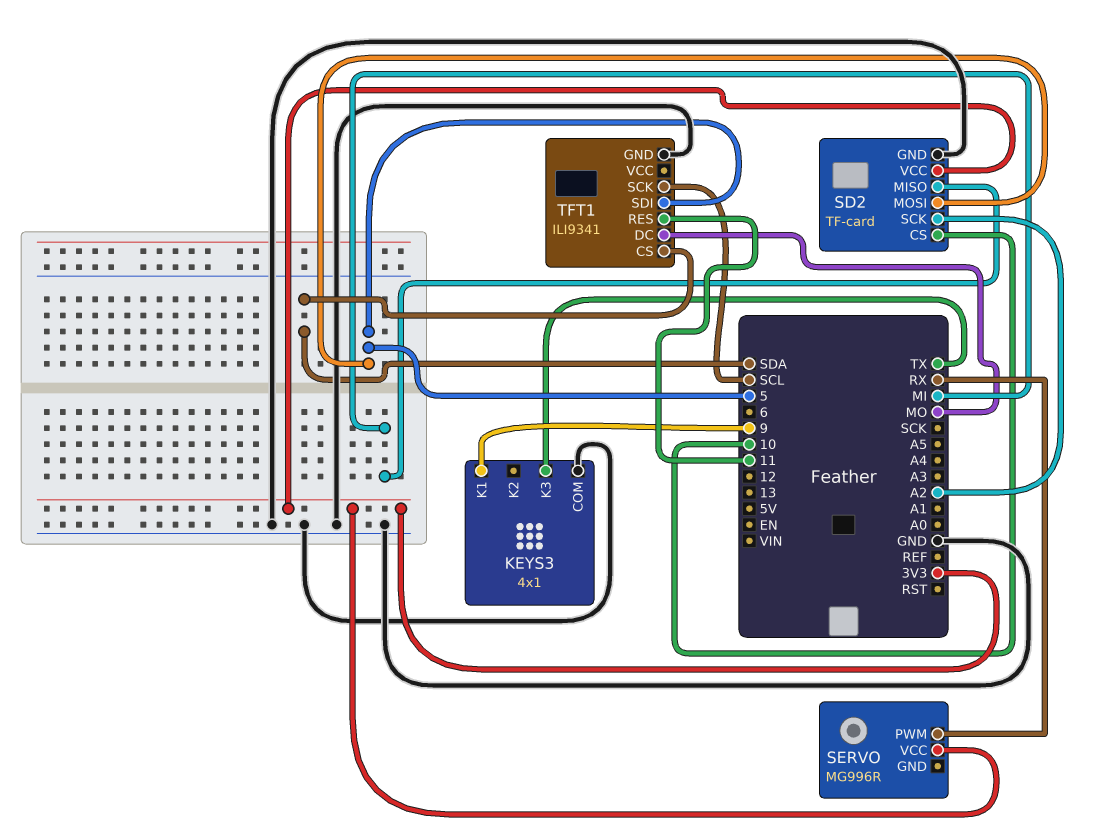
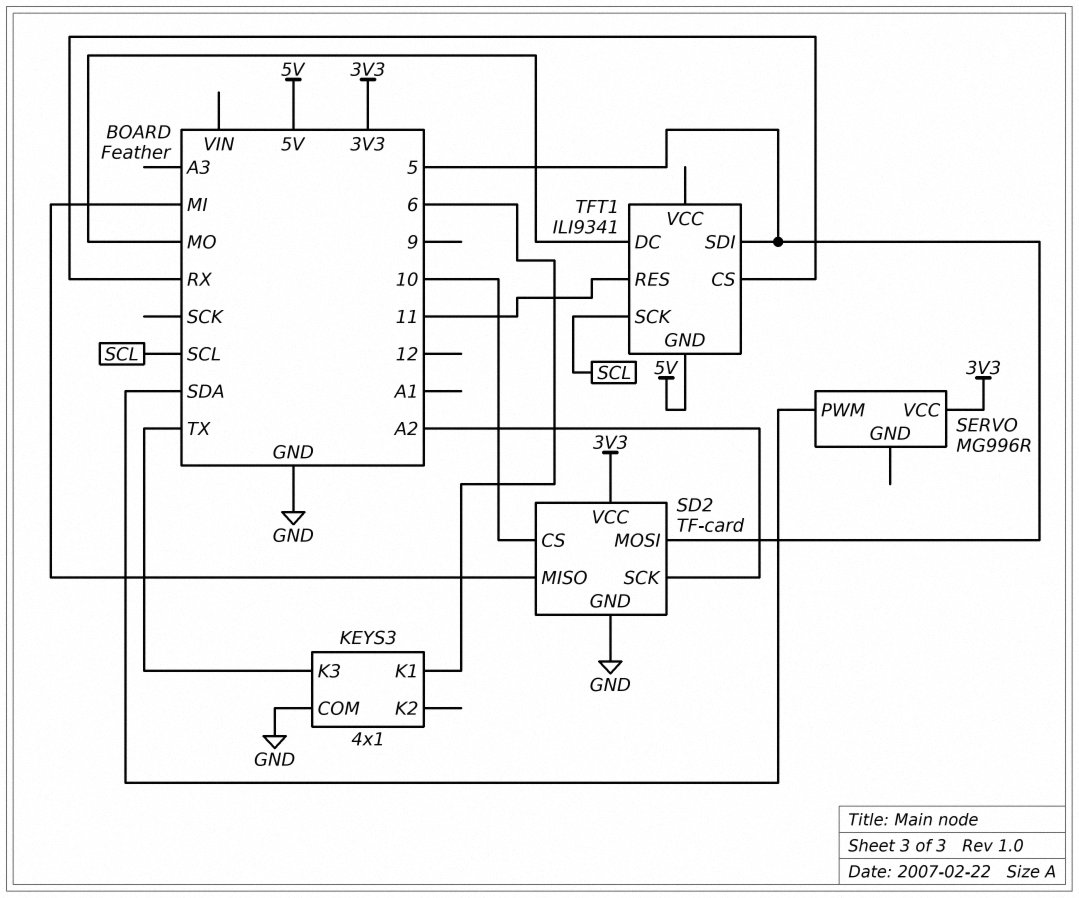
KEYS3 pin K1: 9 -> 6
SERVO pin PWM: RX -> SDA
TFT1 pin CS: SDA -> RX
TFT1 pin GND: GND -> 5V

